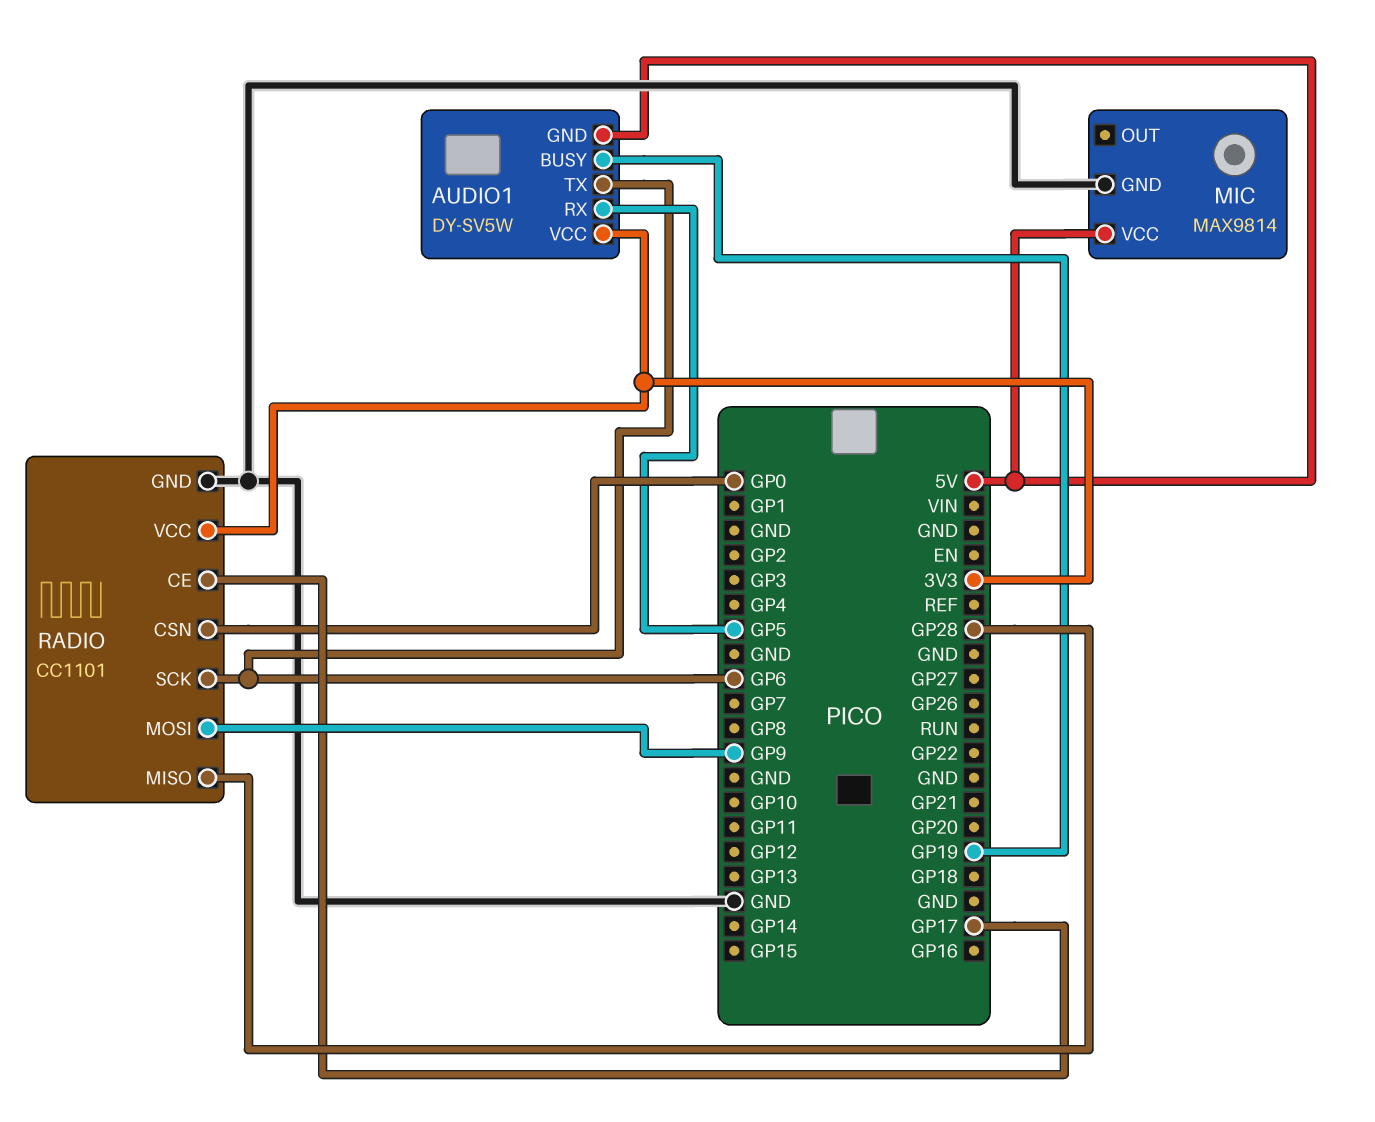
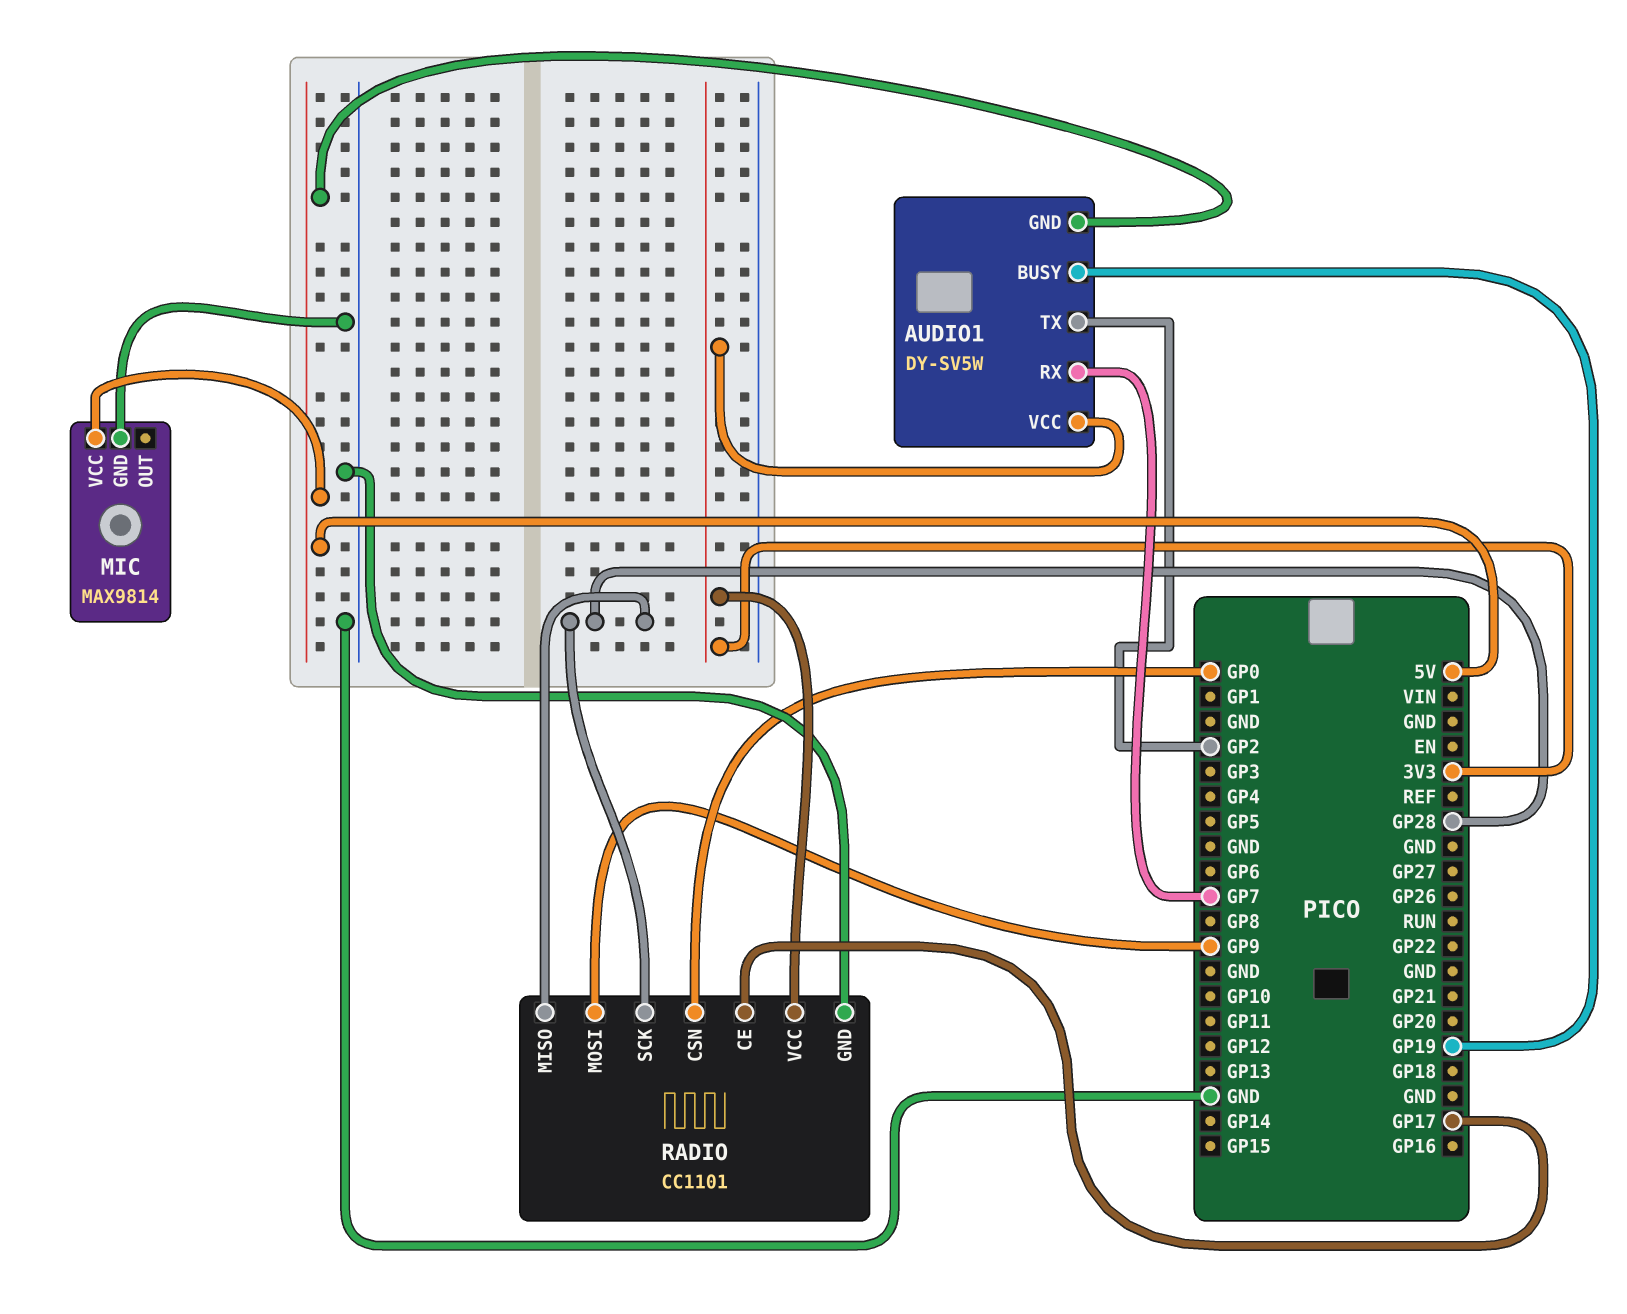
AUDIO1 pin RX: GP5 -> GP7
AUDIO1 pin TX: GP6 -> GP2
RADIO pin SCK: GP6 -> GP28

